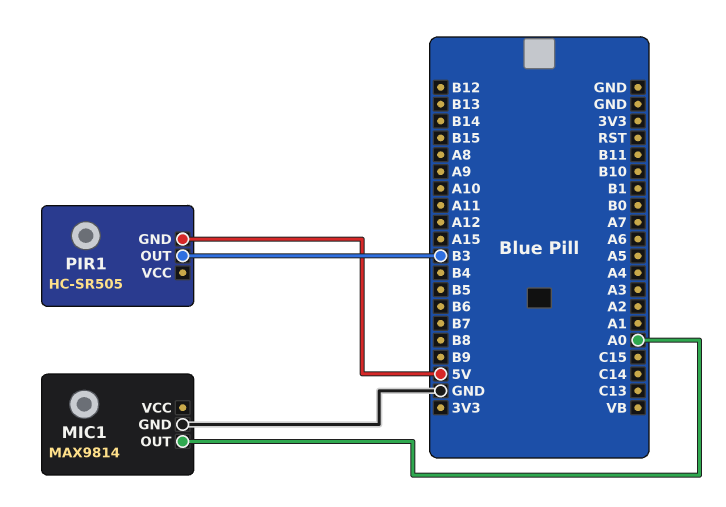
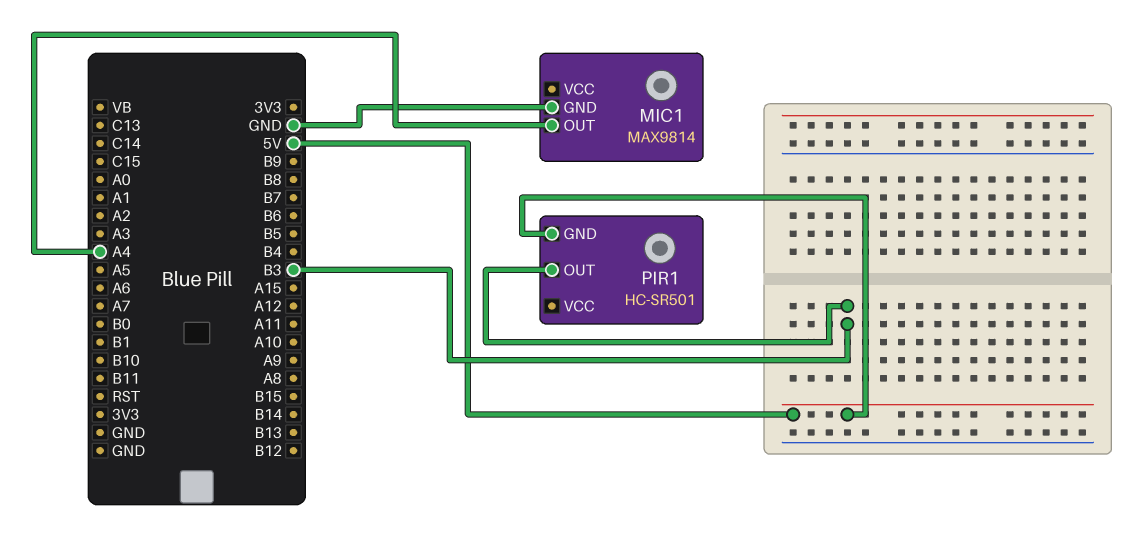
MIC1 pin OUT: A0 -> A4
PIR1: HC-SR505 -> HC-SR501

